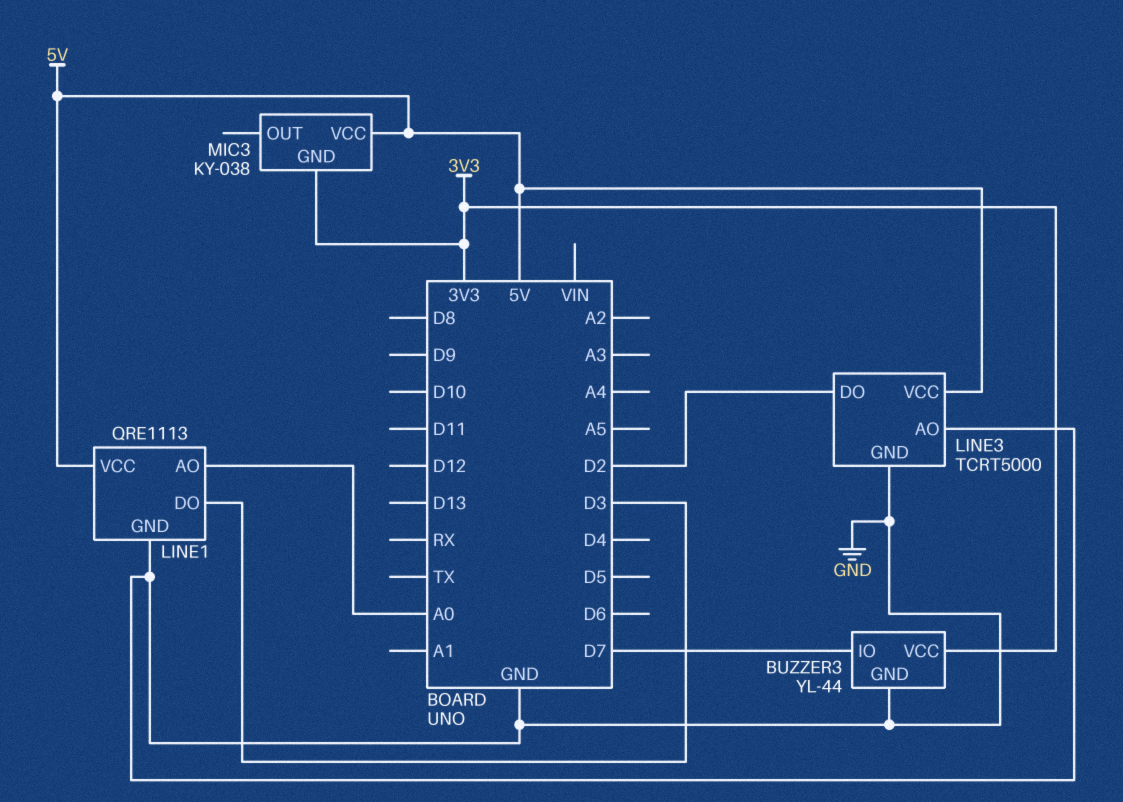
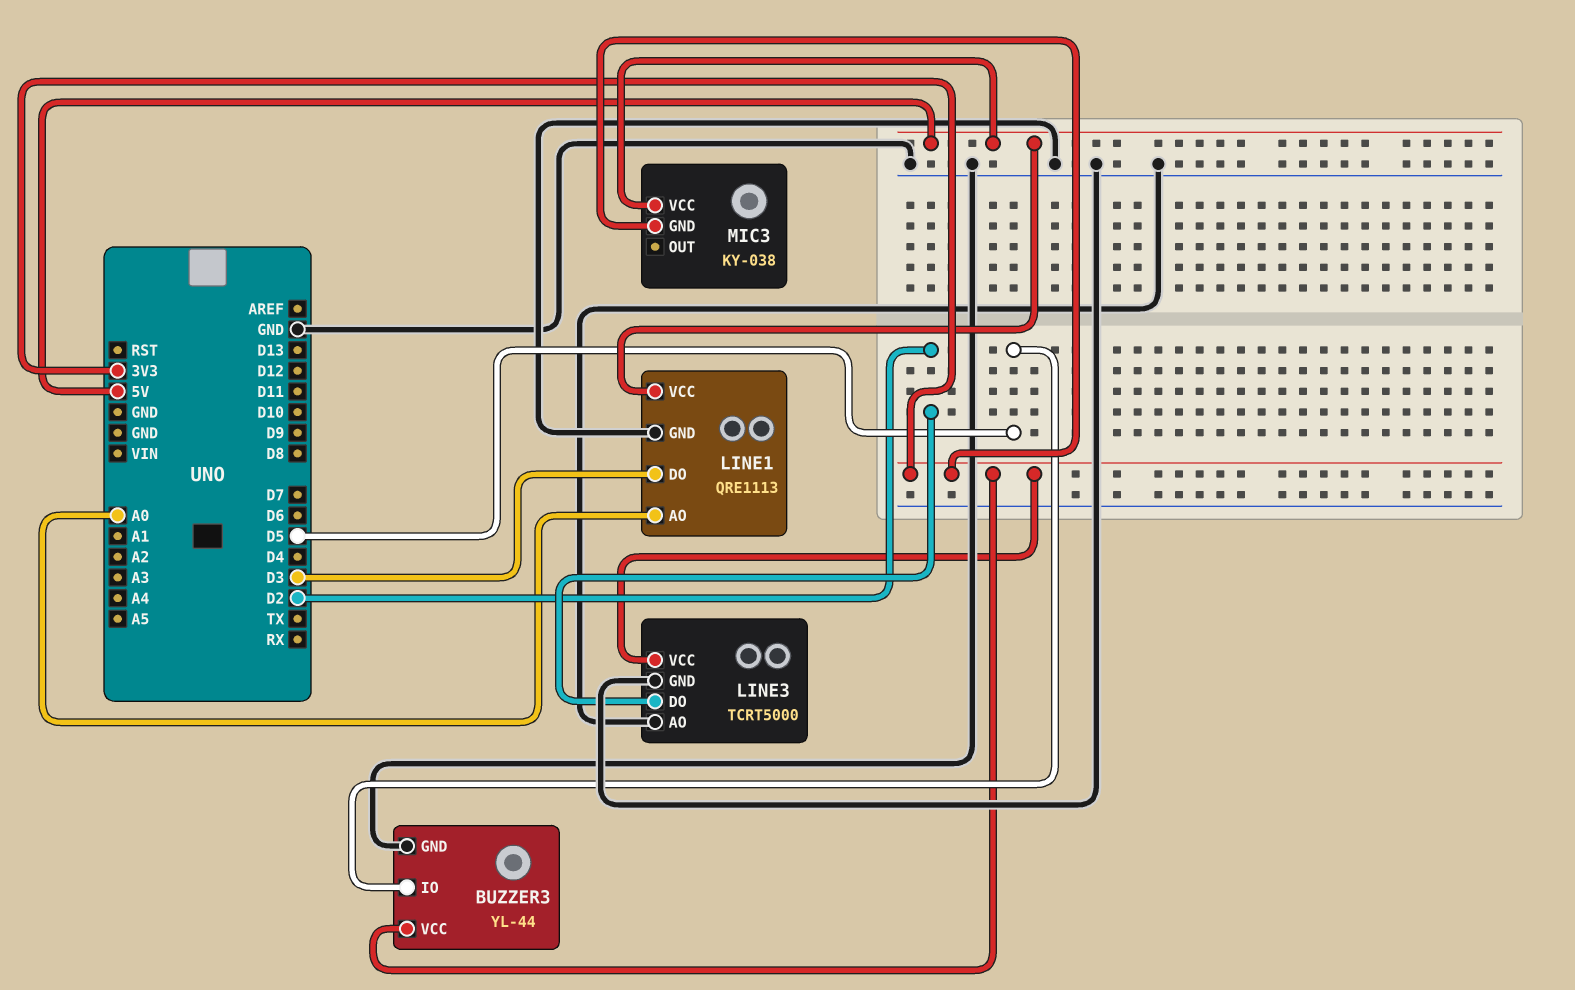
BUZZER3 pin IO: D7 -> D5
LINE3 pin VCC: 5V -> 3V3

